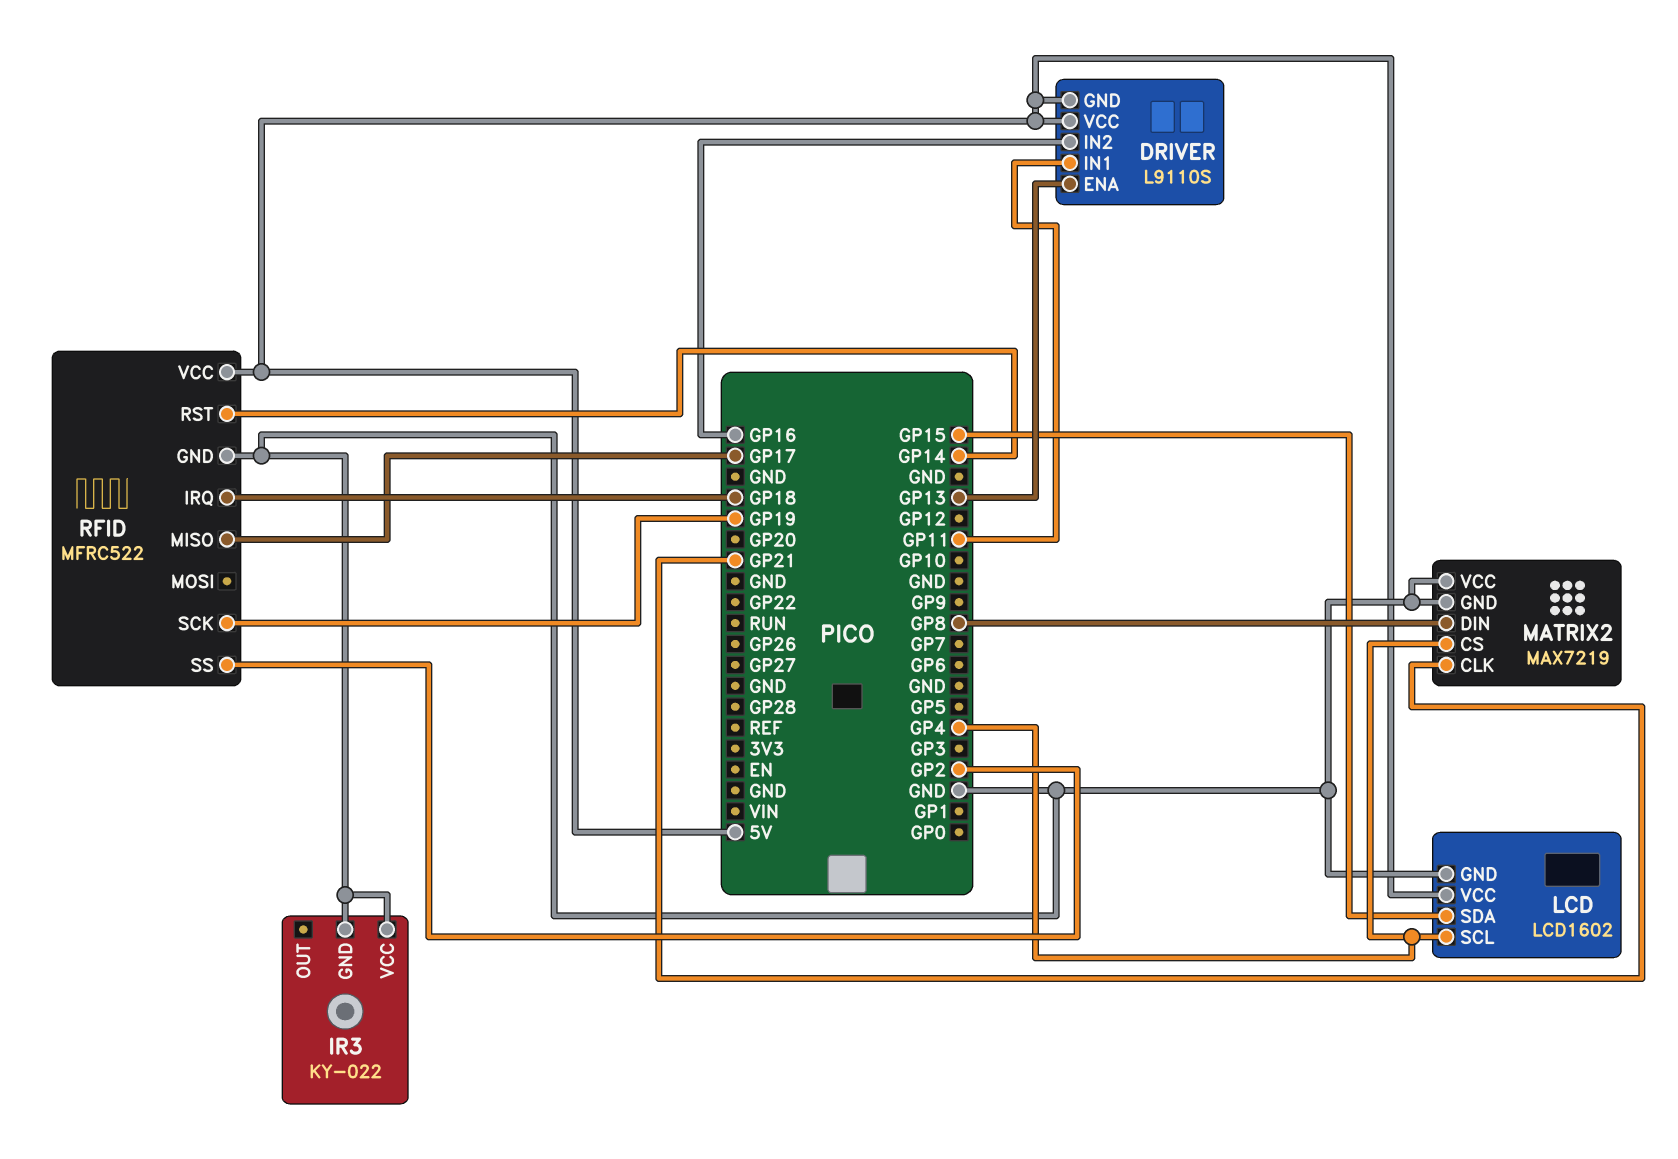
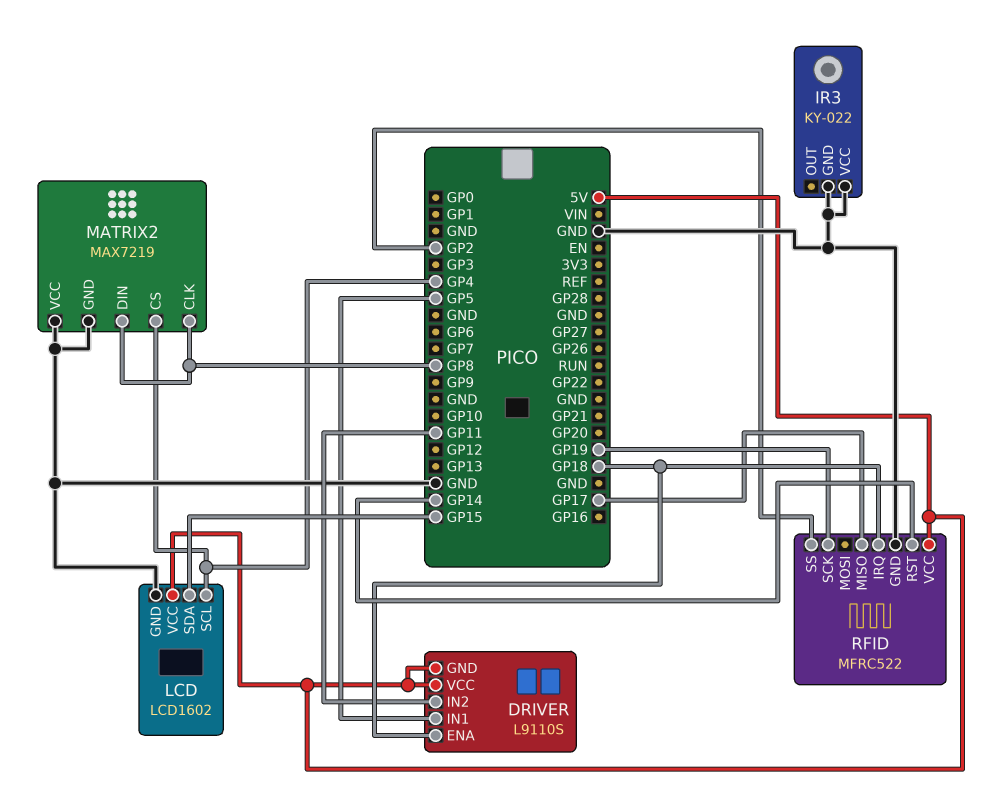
DRIVER pin ENA: GP13 -> GP18
DRIVER pin IN1: GP11 -> GP5
DRIVER pin IN2: GP16 -> GP11
MATRIX2 pin CLK: GP21 -> GP8

